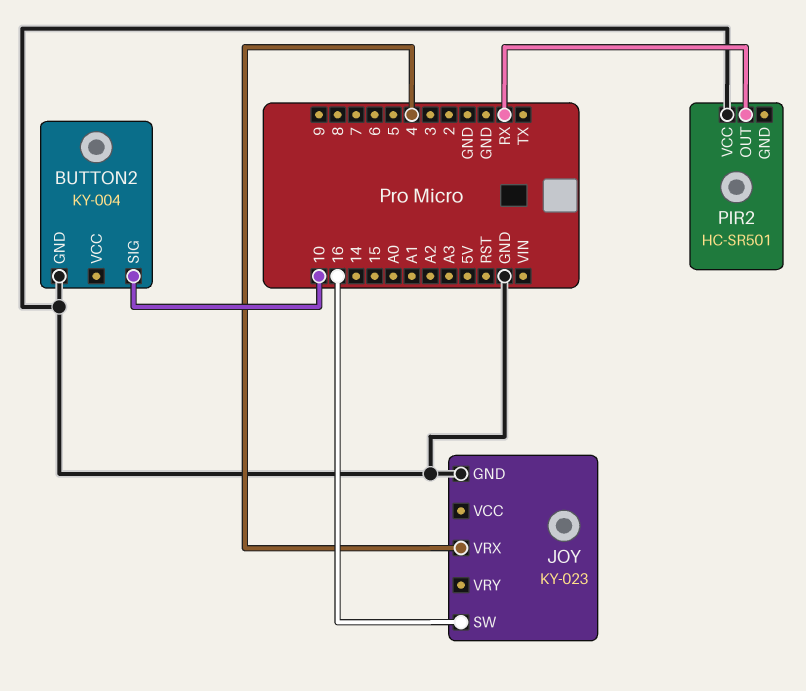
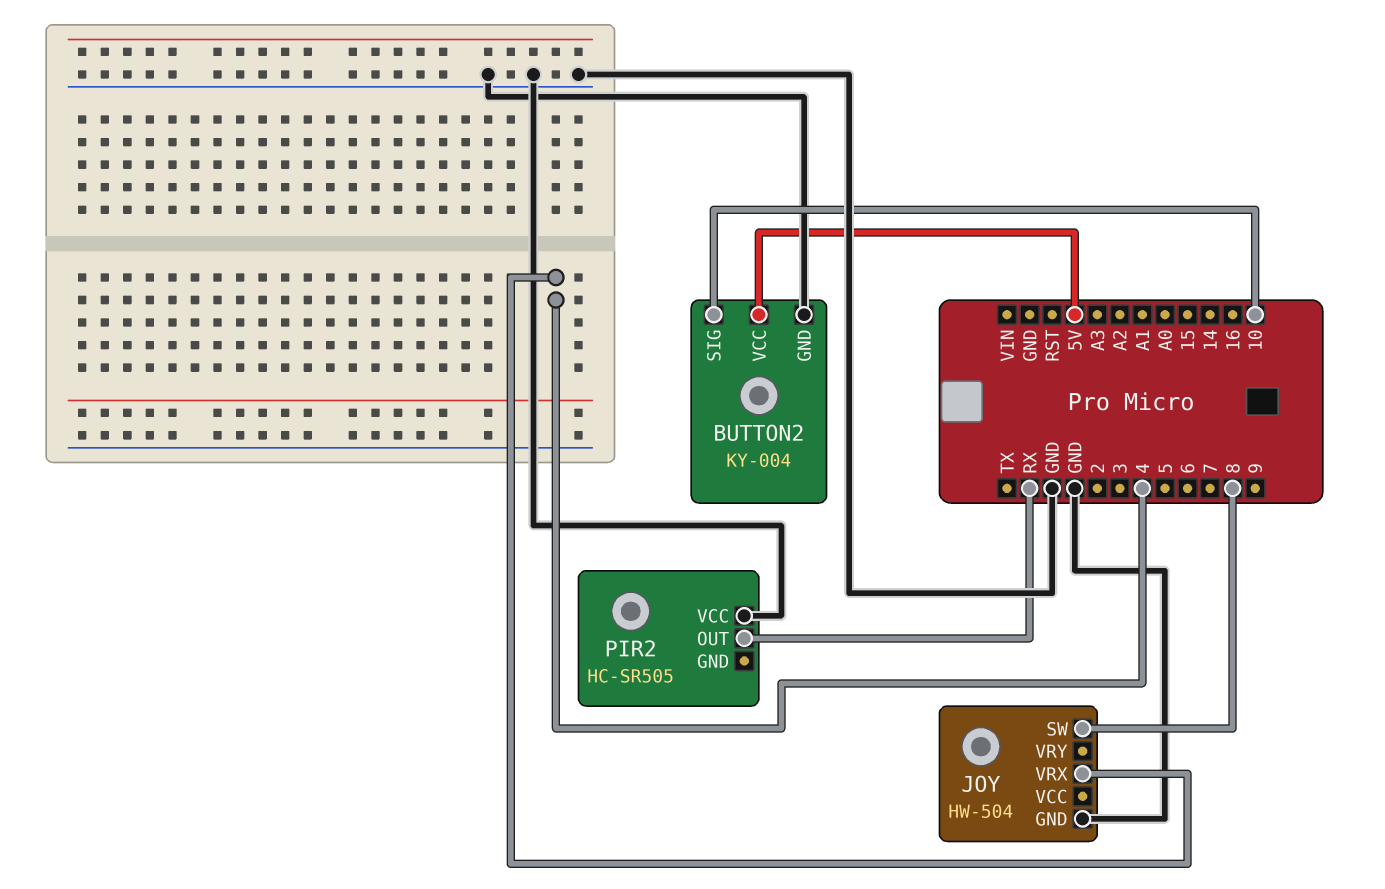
BUTTON2 pin VCC: none -> 5V
JOY: KY-023 -> HW-504
JOY pin SW: 16 -> 8
PIR2: HC-SR501 -> HC-SR505

